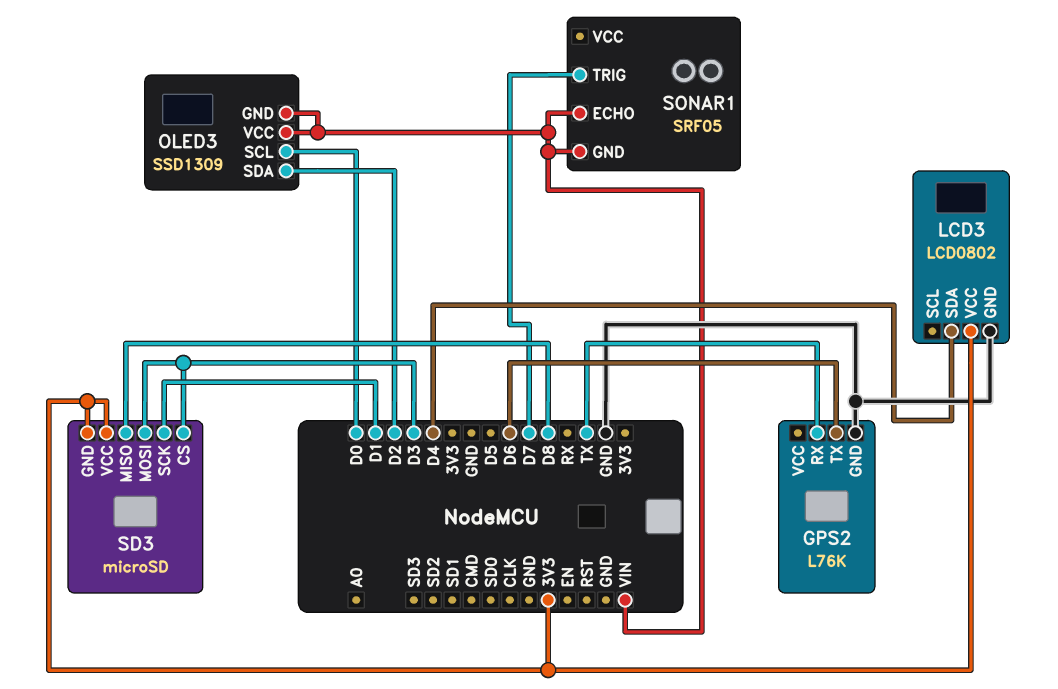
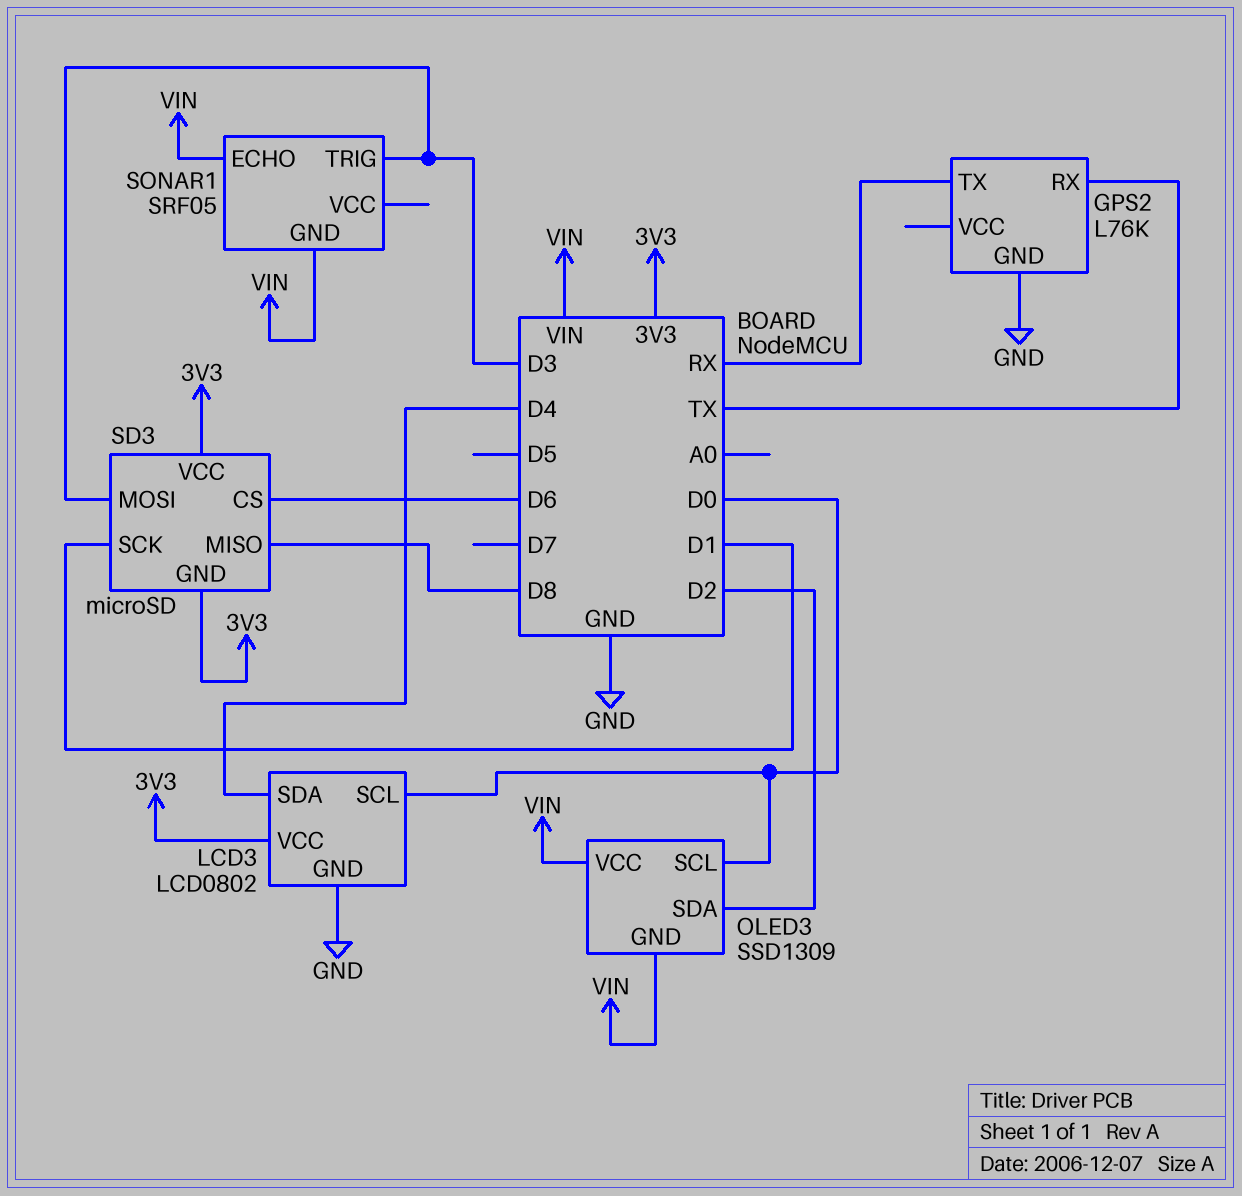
GPS2 pin TX: D6 -> RX
LCD3 pin SCL: none -> D0
SD3 pin CS: D3 -> D6
SONAR1 pin TRIG: D7 -> D3

